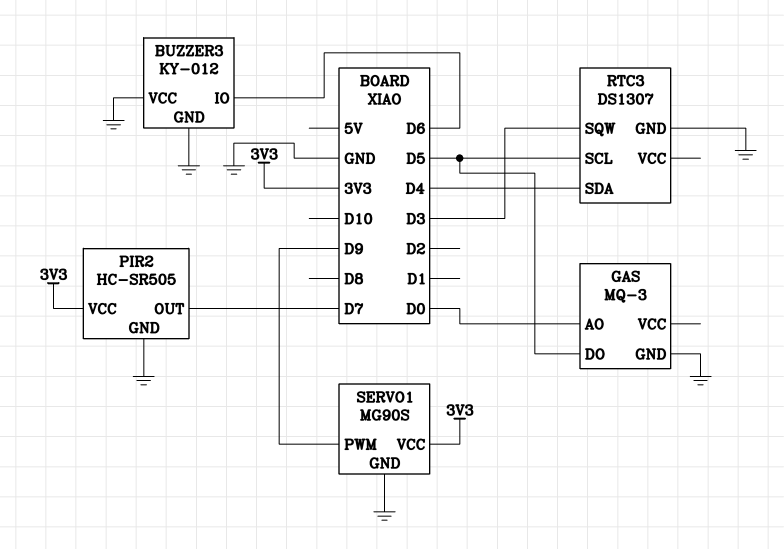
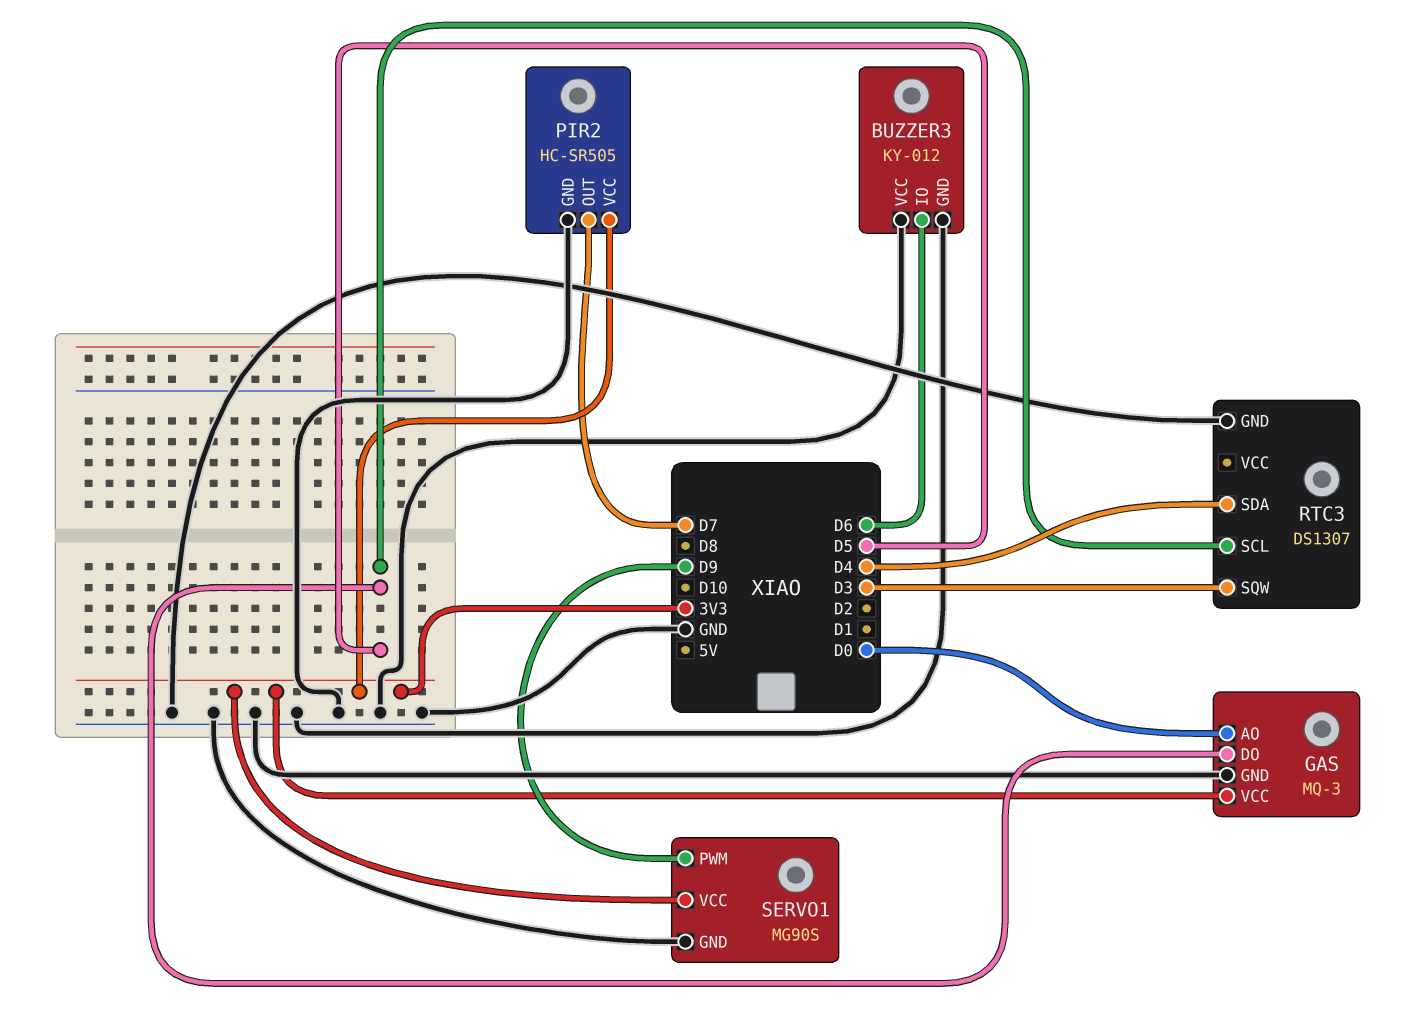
GAS pin VCC: none -> 3V3

